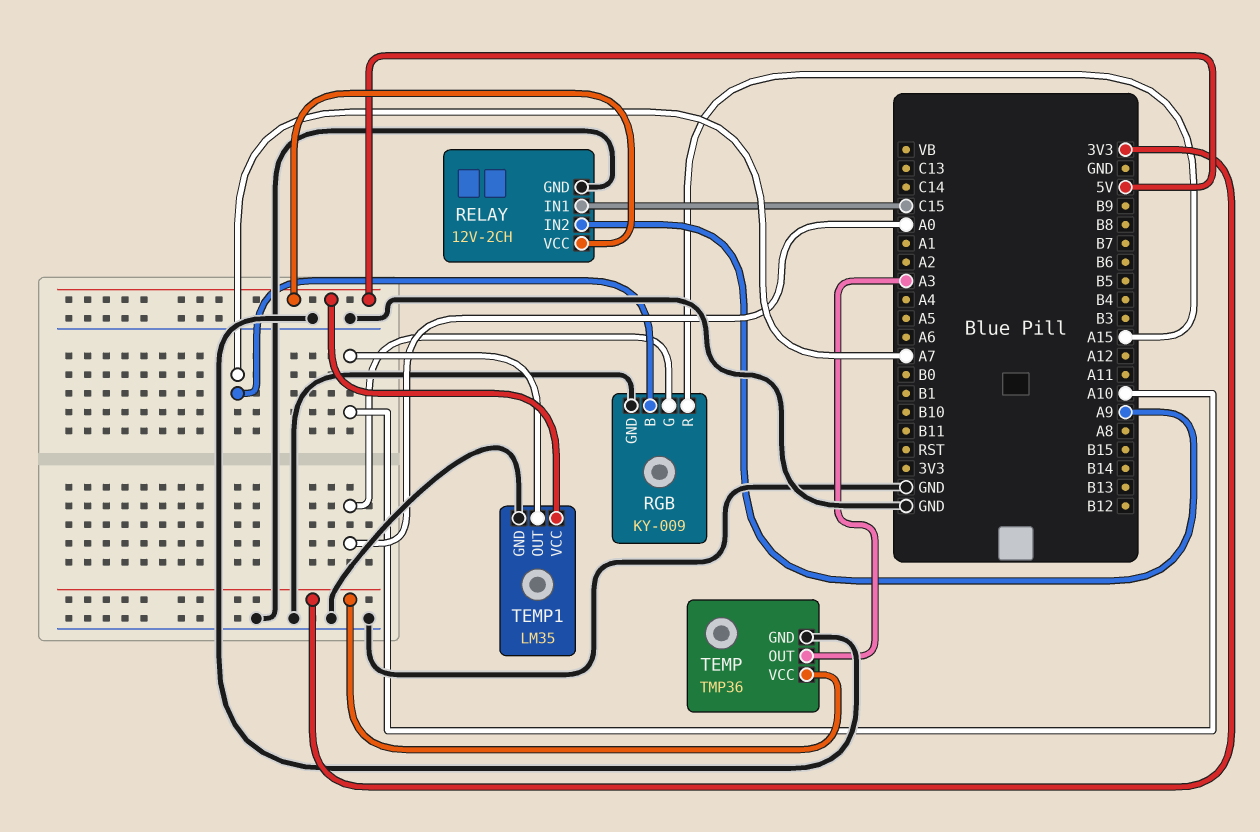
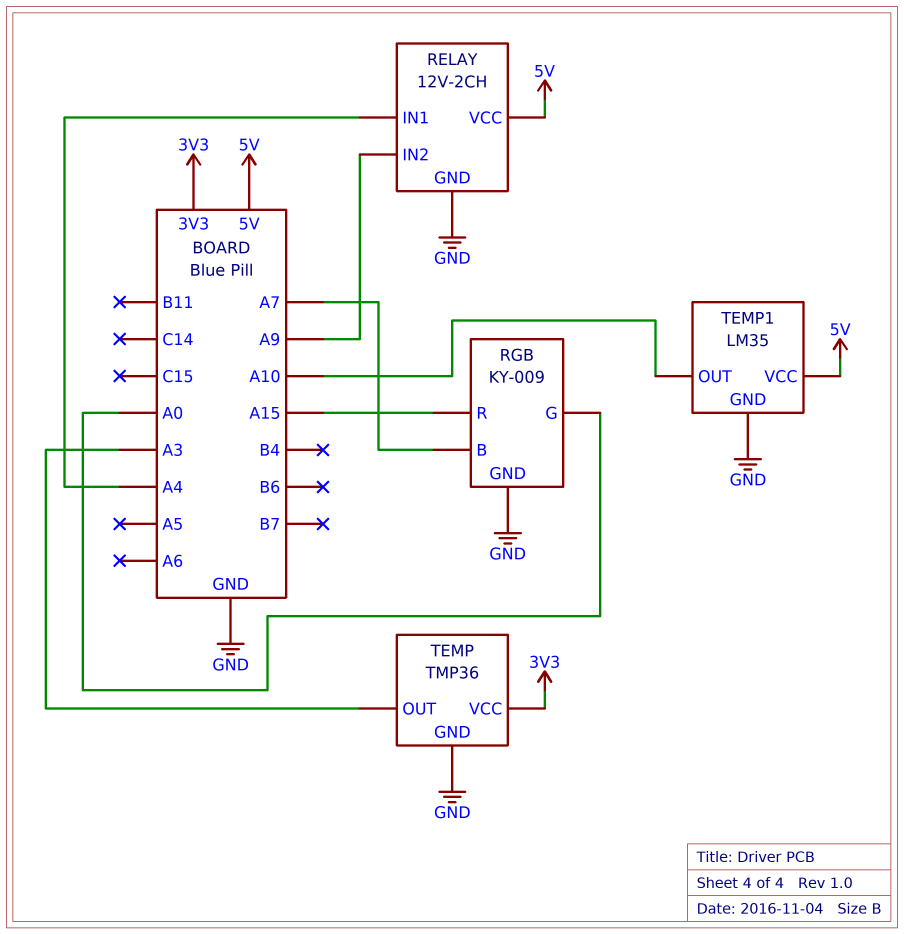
RELAY pin IN1: C15 -> A4

